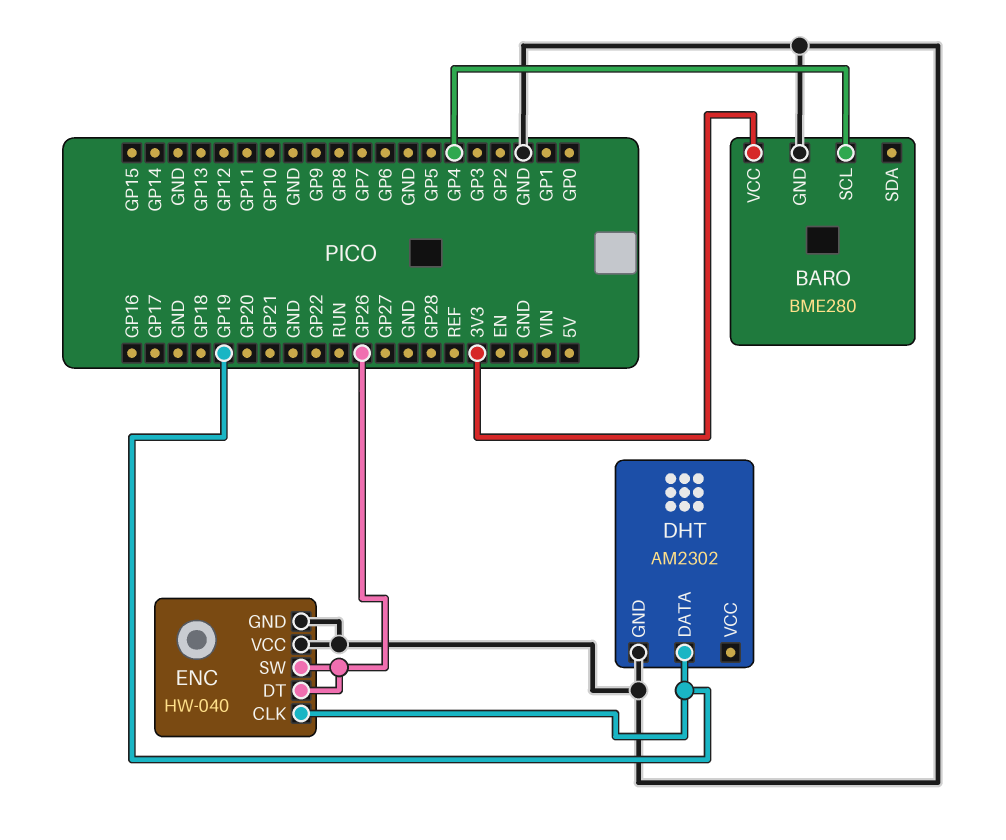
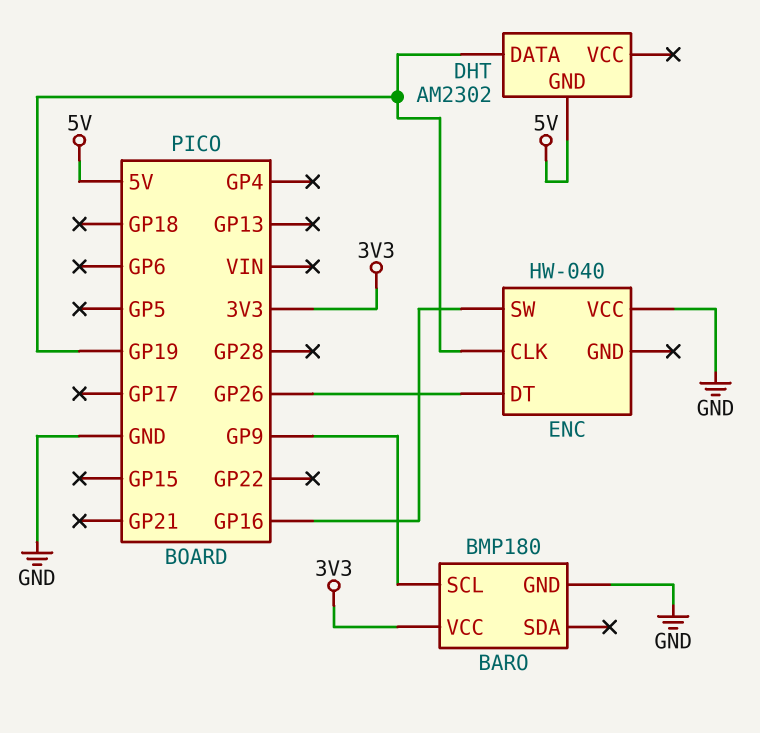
BARO: BME280 -> BMP180
BARO pin SCL: GP4 -> GP9
DHT pin GND: GND -> 5V
ENC pin GND: GND -> none
ENC pin SW: GP26 -> GP16

